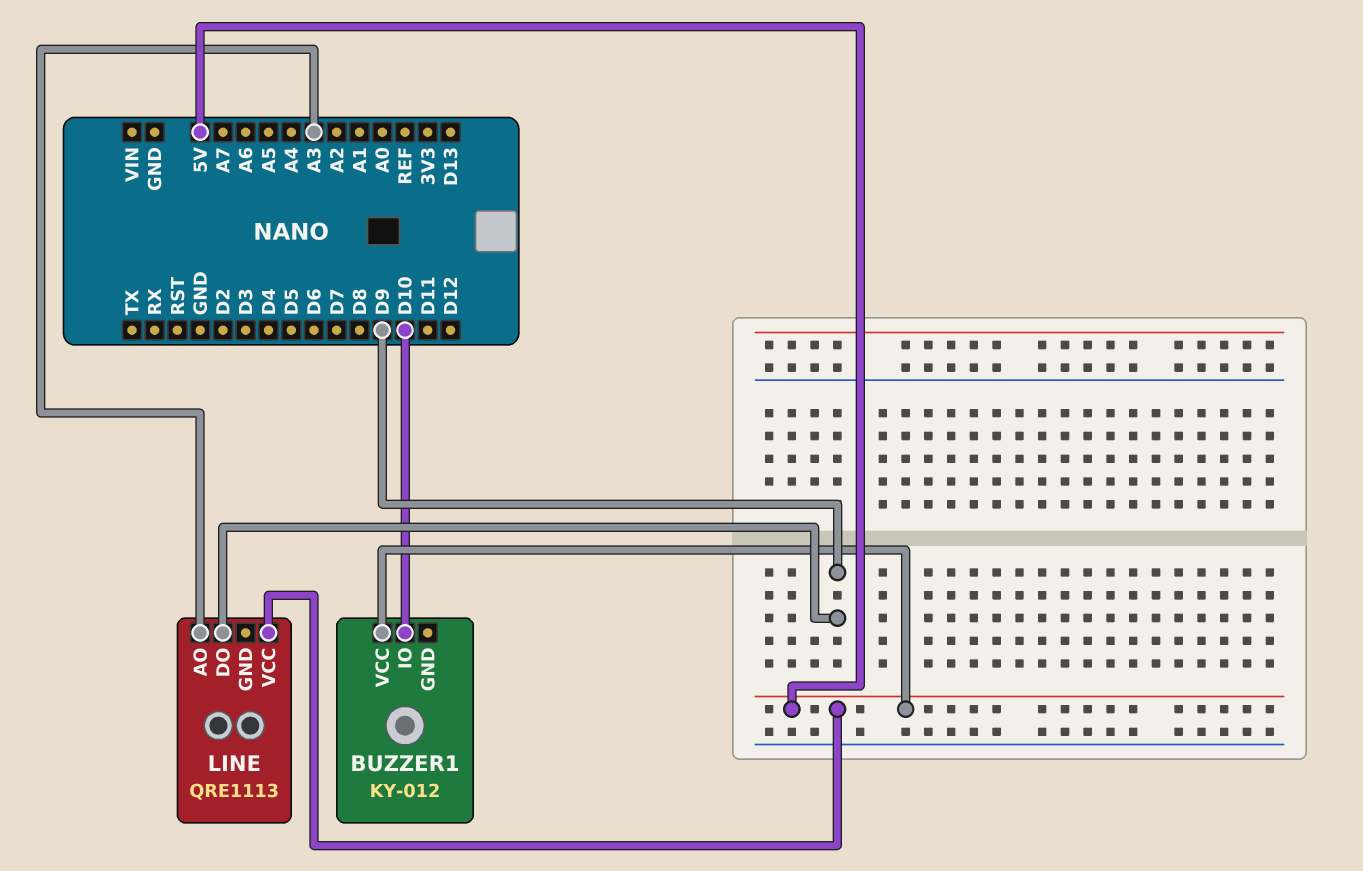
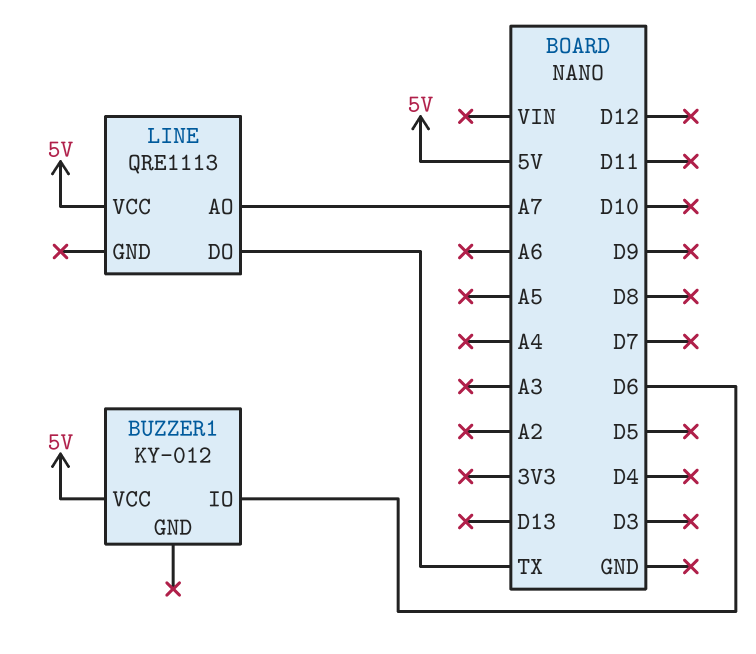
BUZZER1 pin IO: D10 -> D6
LINE pin AO: A3 -> A7
LINE pin DO: D9 -> TX

